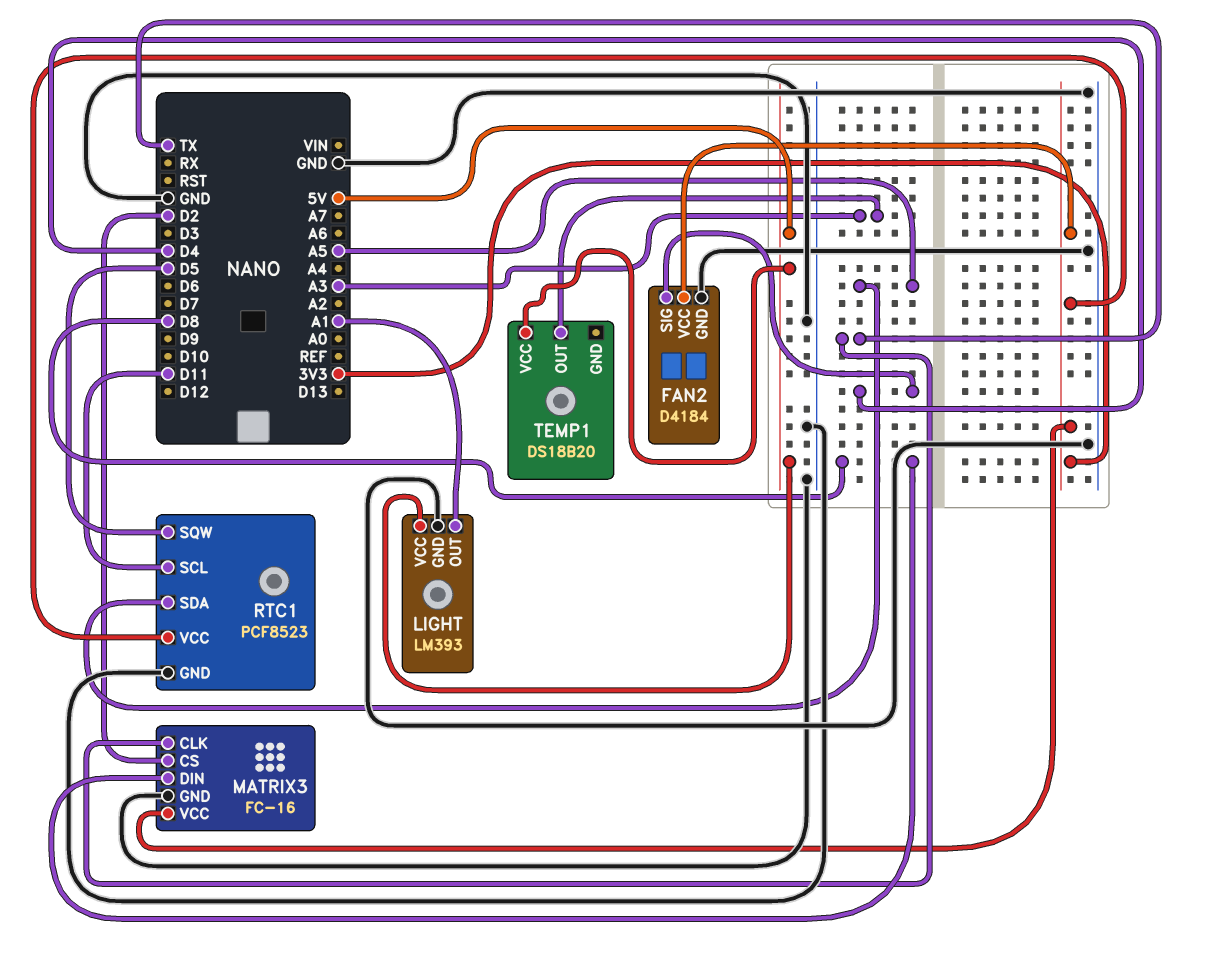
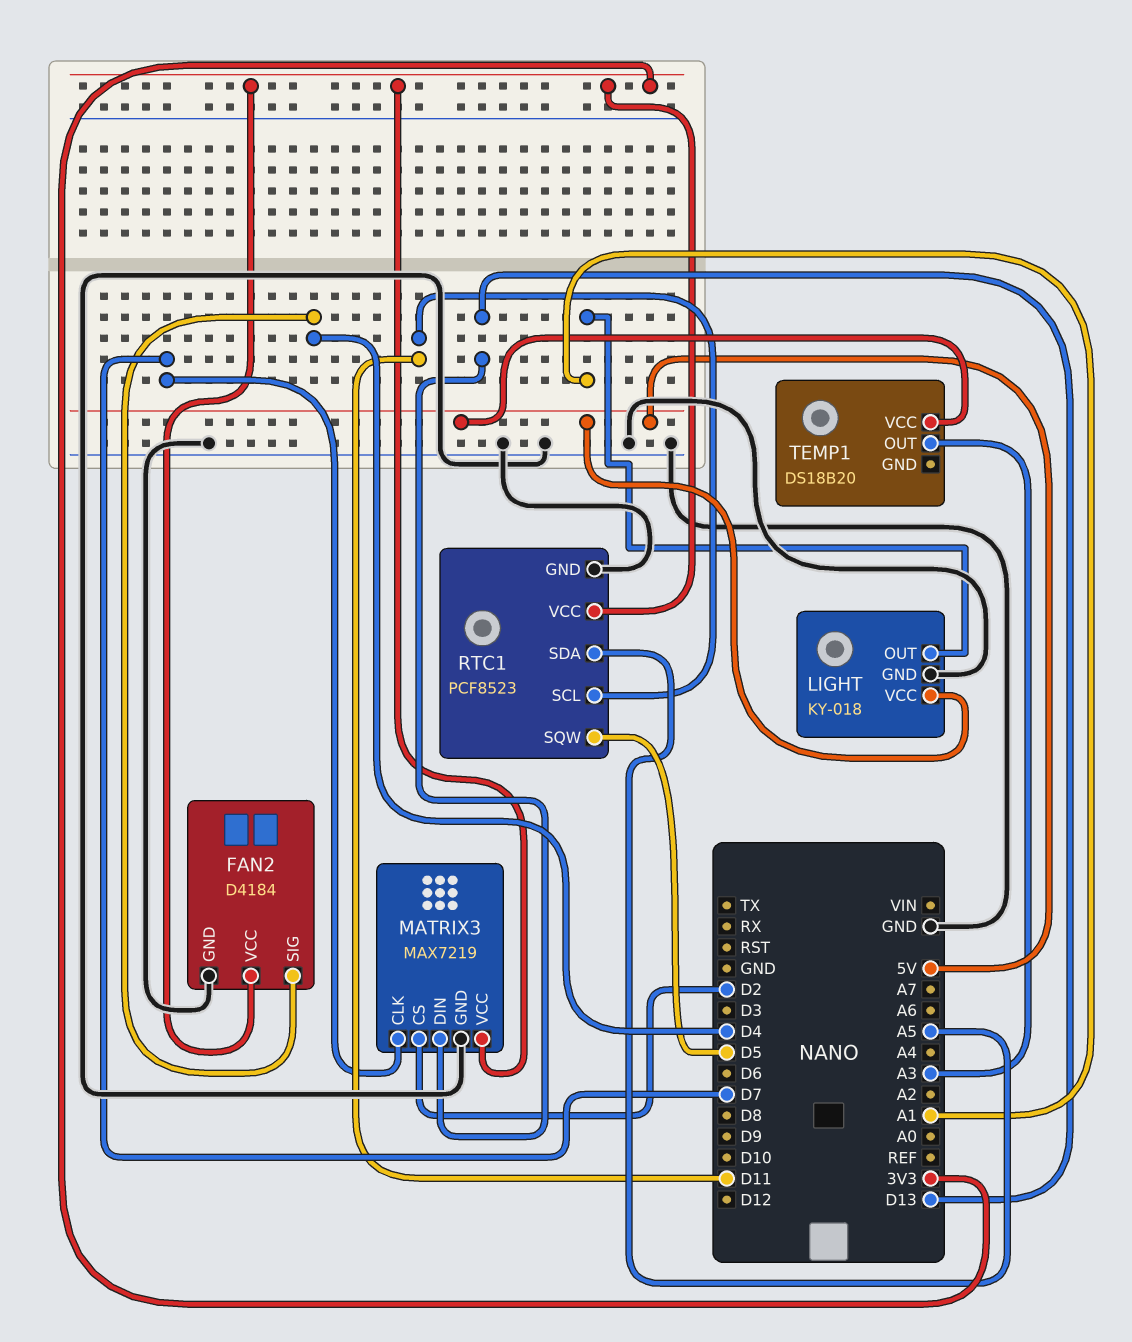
LIGHT: LM393 -> KY-018
MATRIX3: FC-16 -> MAX7219
MATRIX3 pin CLK: TX -> D7
MATRIX3 pin DIN: D8 -> D13

